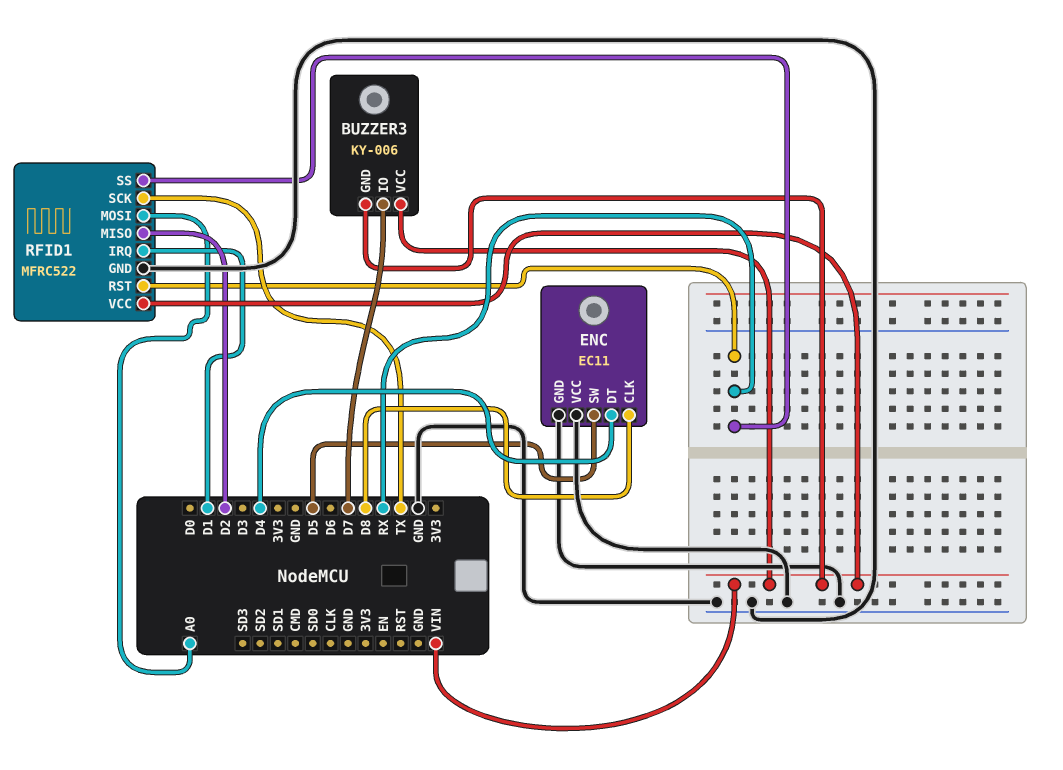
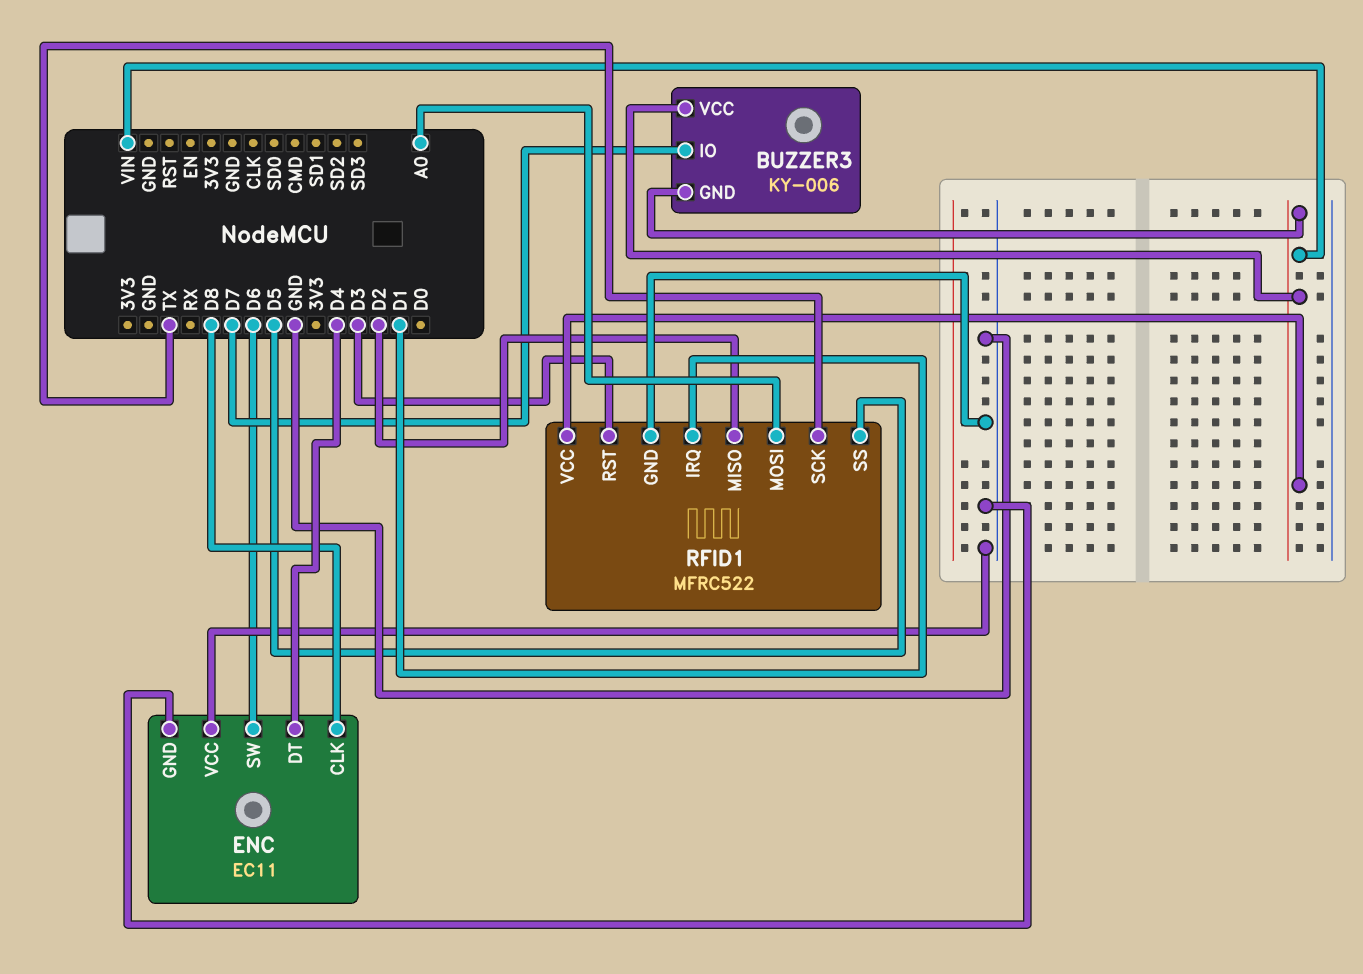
ENC pin SW: D5 -> D6
RFID1 pin RST: RX -> D3
RFID1 pin SS: RX -> D5

